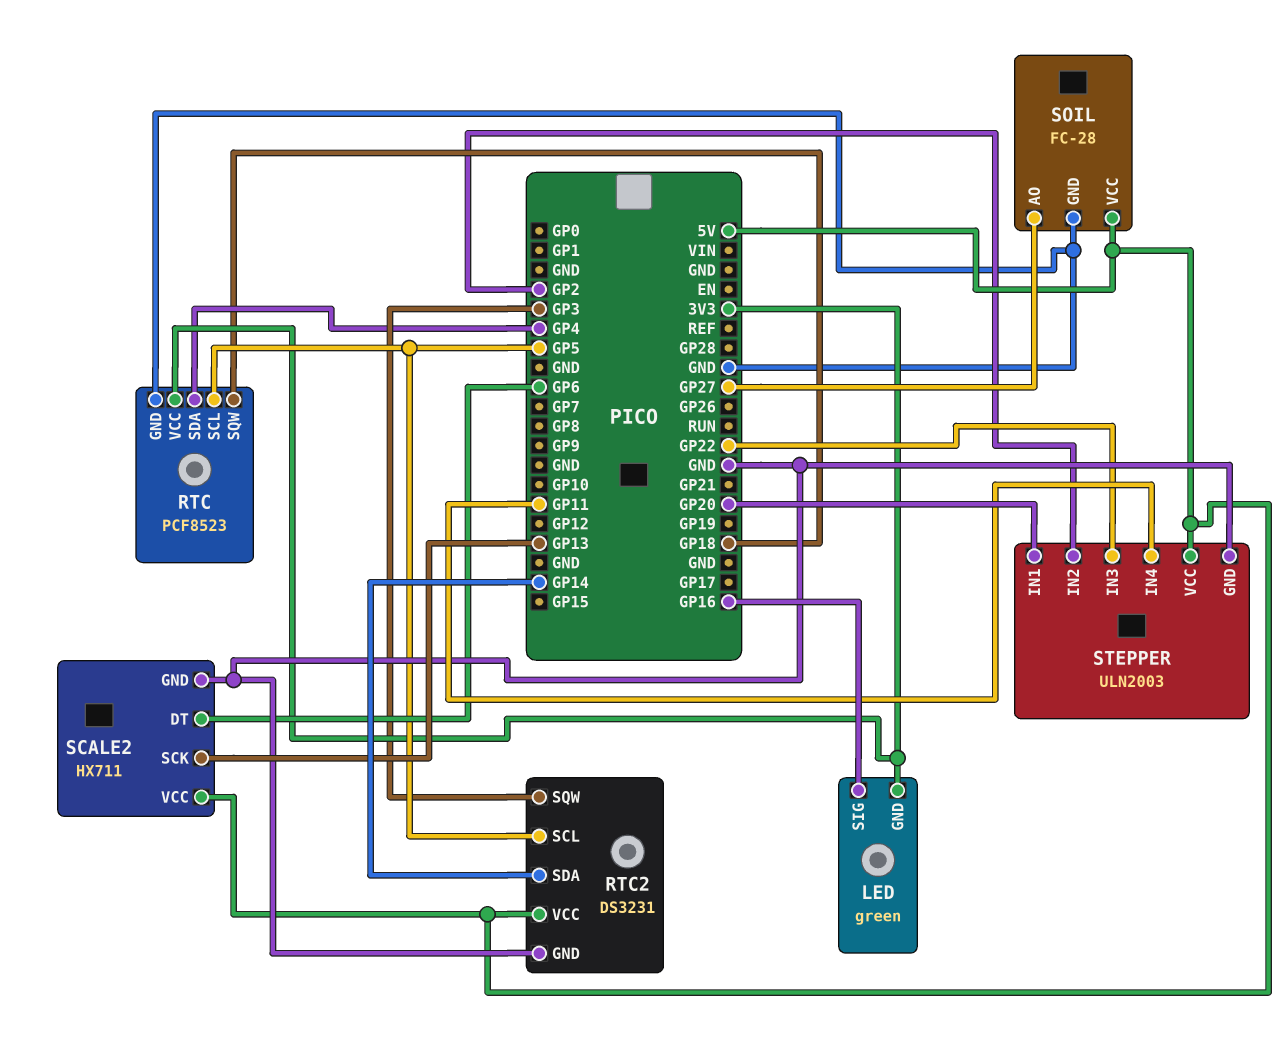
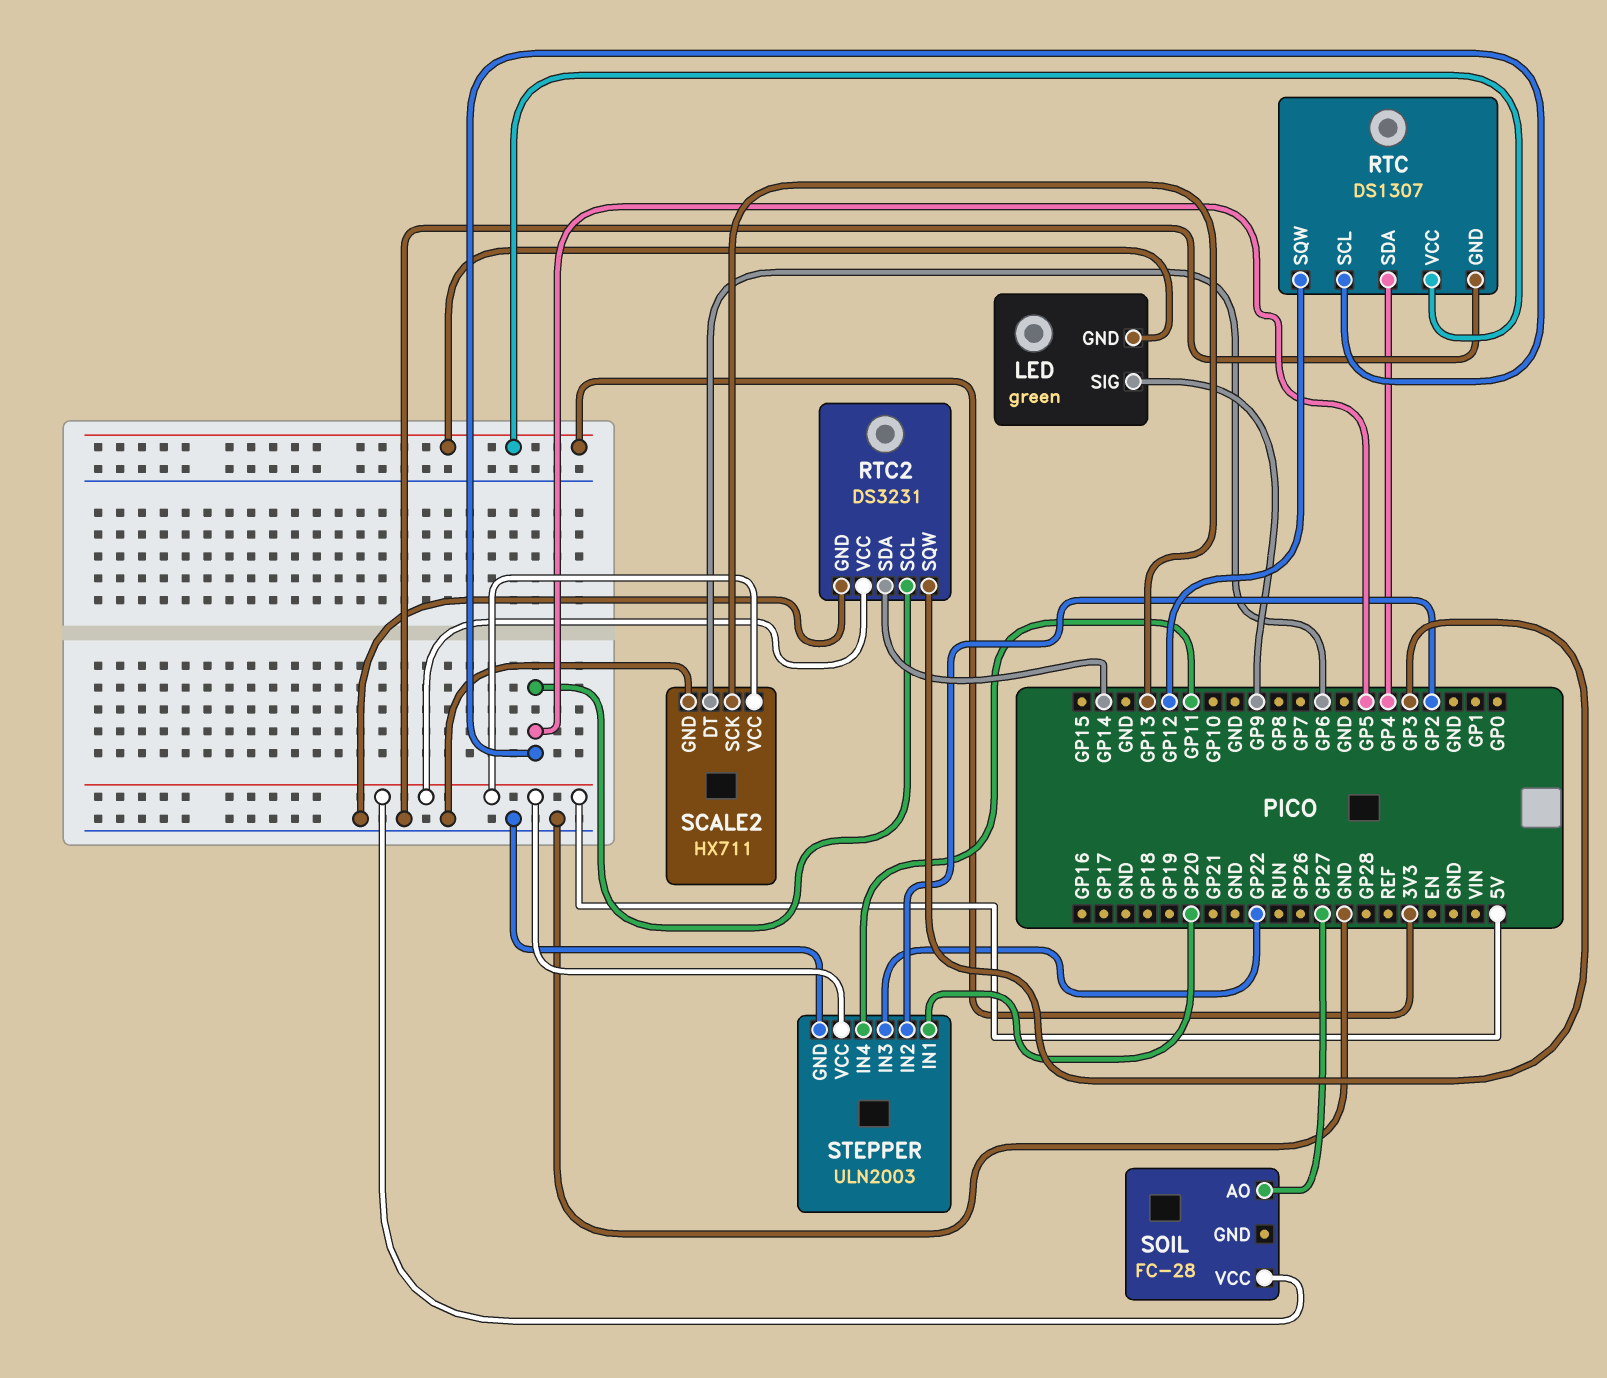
LED pin SIG: GP16 -> GP9
RTC: PCF8523 -> DS1307
RTC pin SQW: GP18 -> GP12
SOIL pin GND: GND -> none

